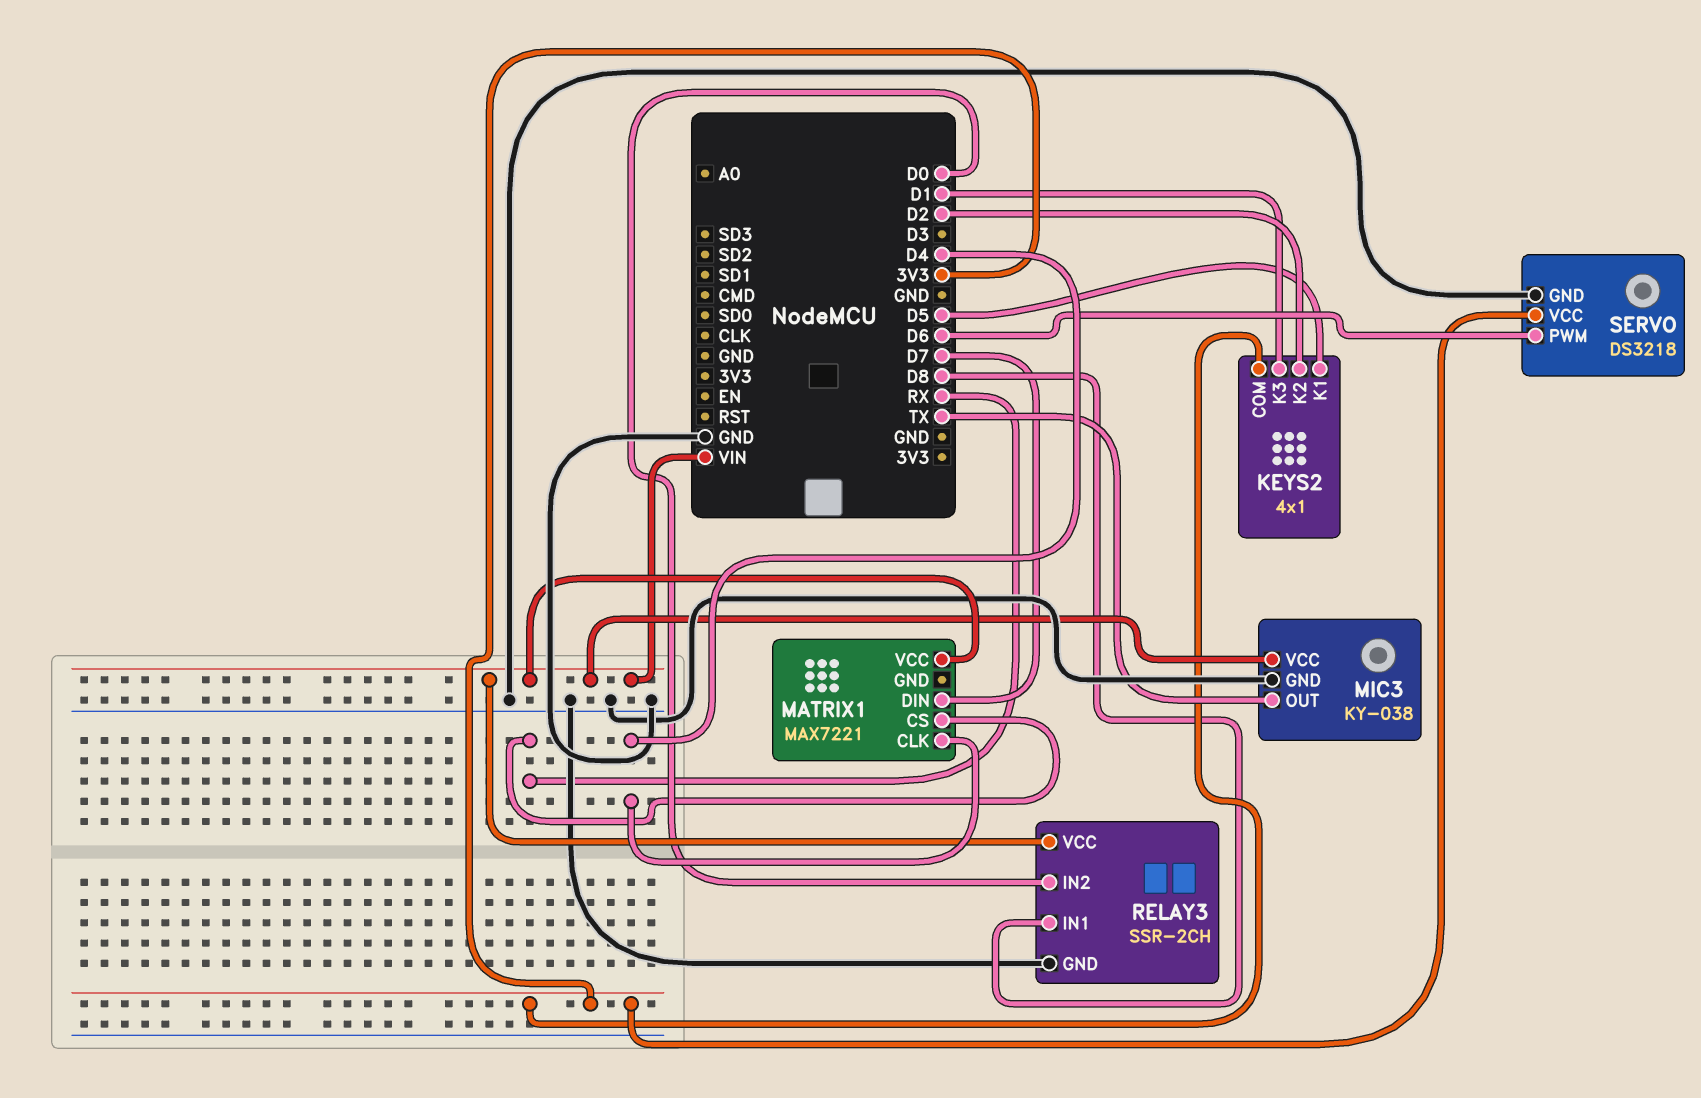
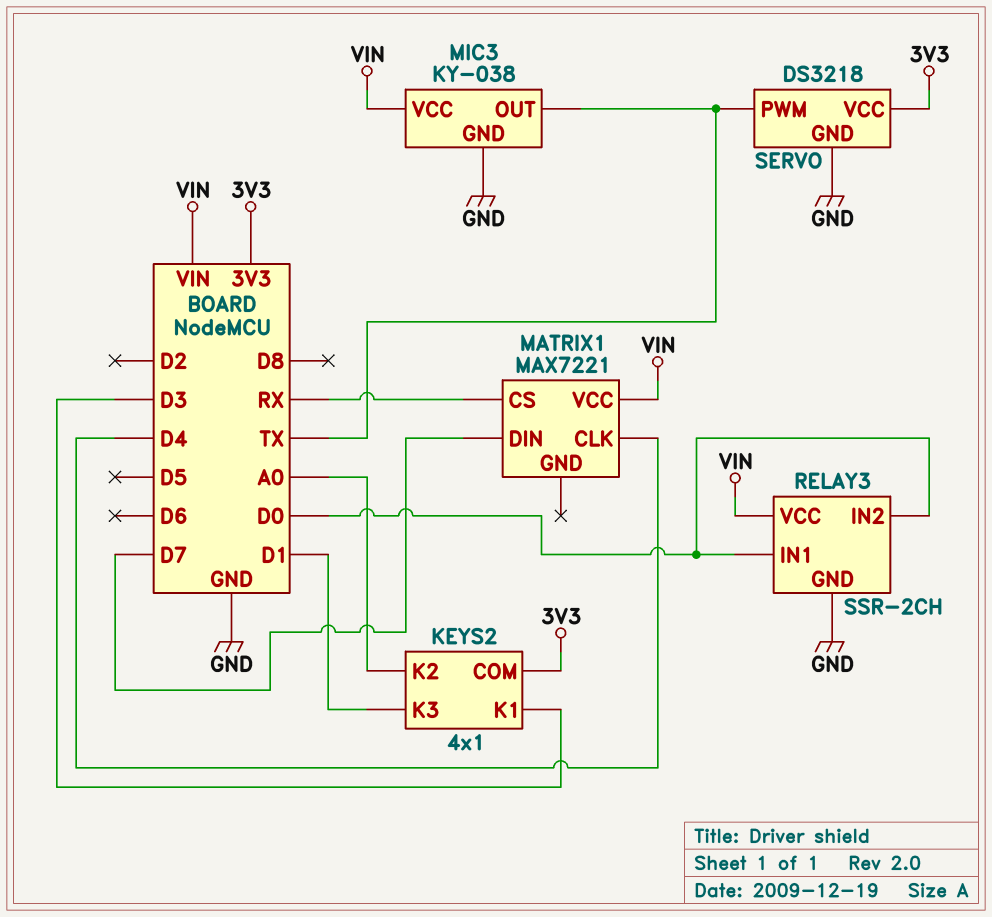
KEYS2 pin K1: D5 -> D3
KEYS2 pin K2: D2 -> A0
RELAY3 pin IN1: D8 -> D0
SERVO pin PWM: D6 -> TX

